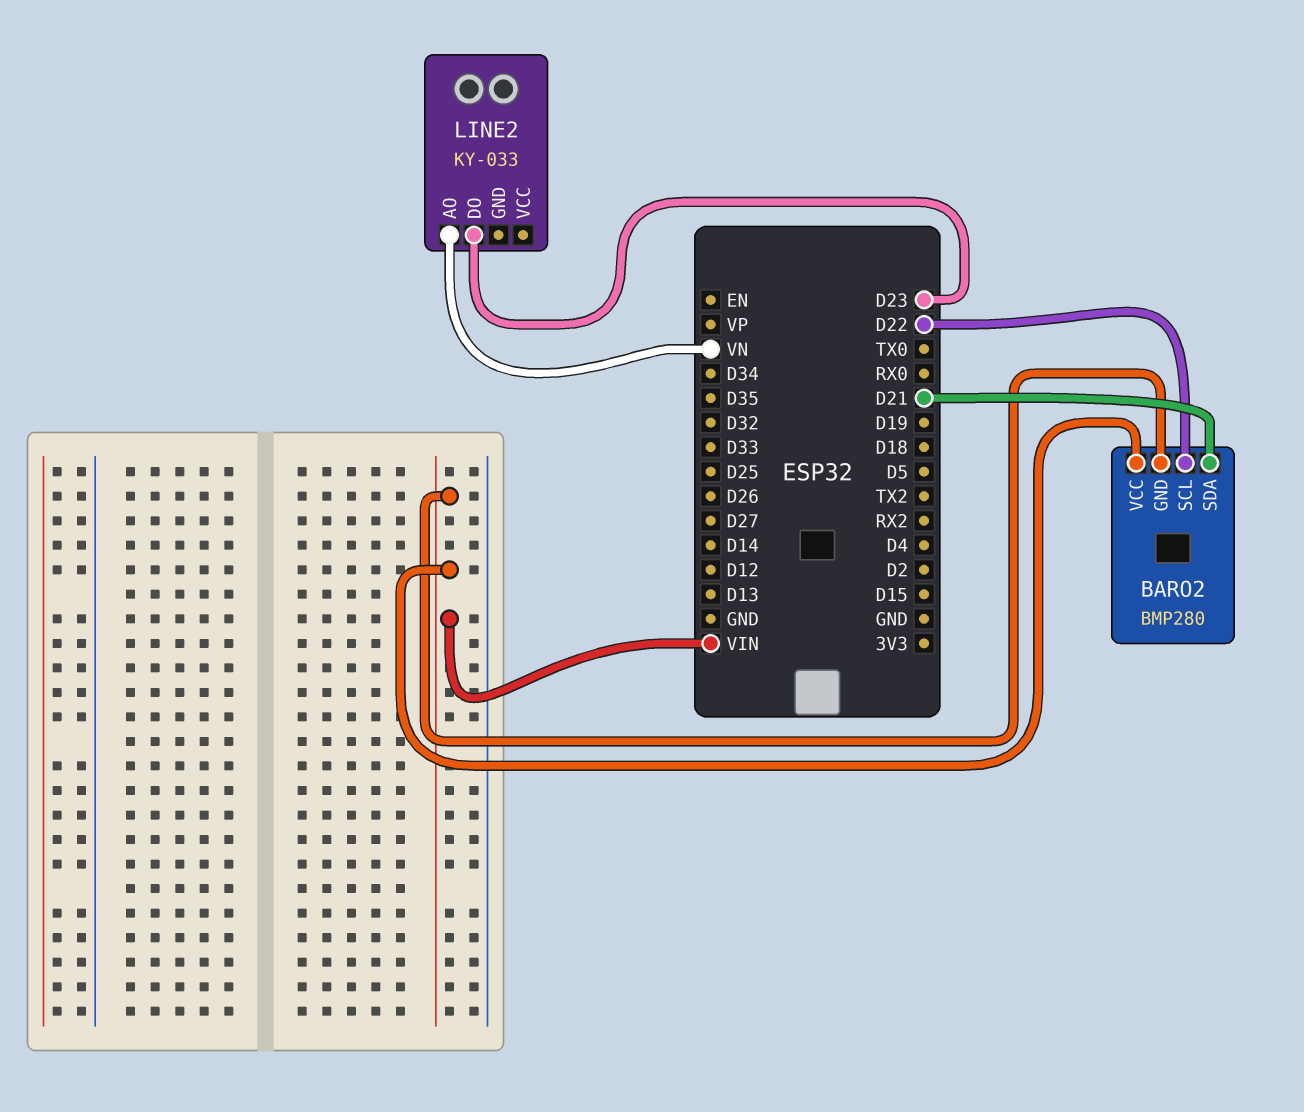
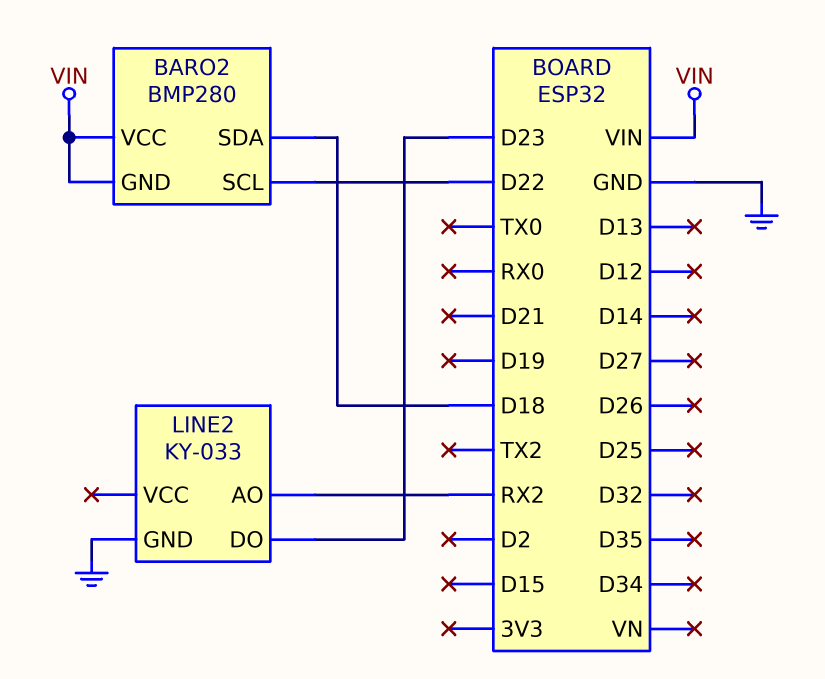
BARO2 pin SDA: D21 -> D18
LINE2 pin AO: VN -> RX2
LINE2 pin GND: none -> GND

